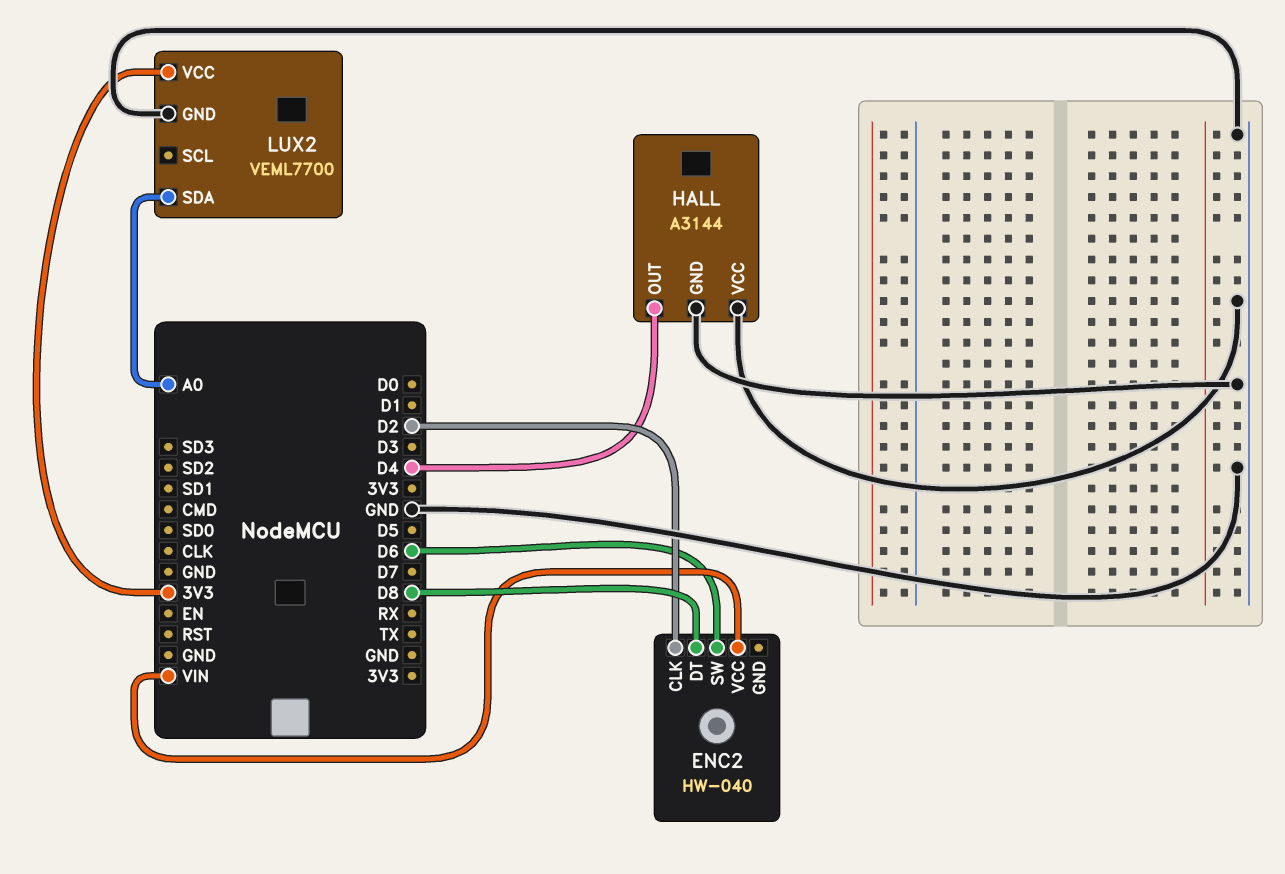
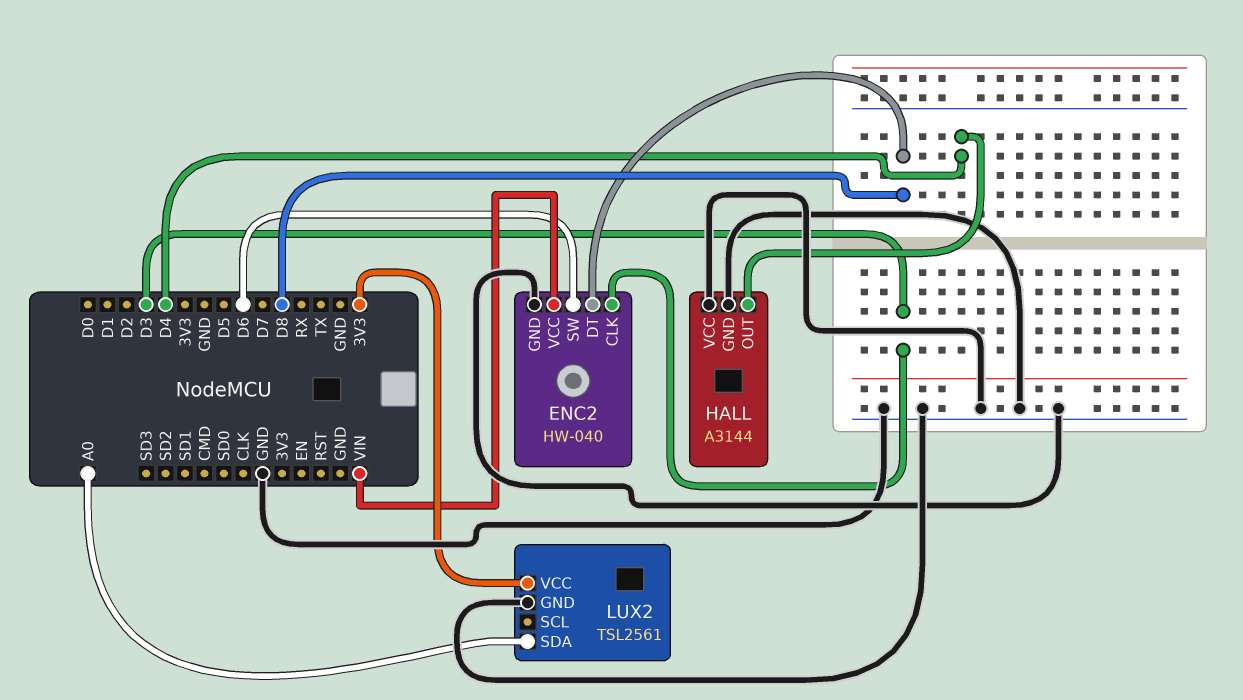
ENC2 pin CLK: D2 -> D3
ENC2 pin GND: none -> GND
LUX2: VEML7700 -> TSL2561

